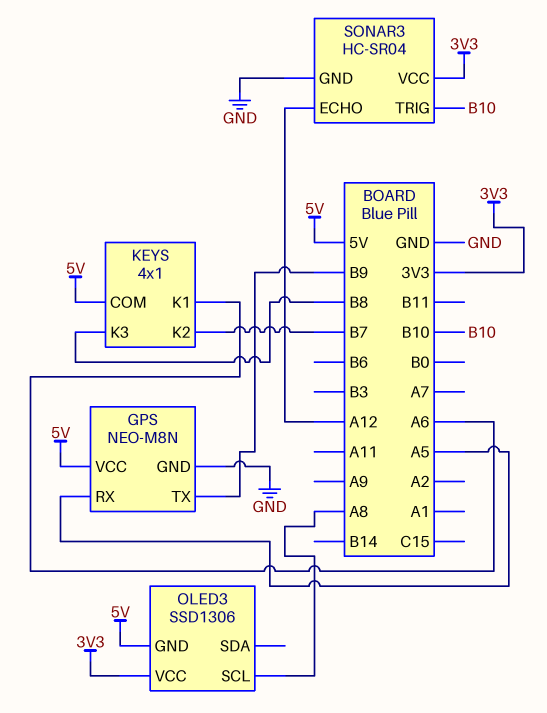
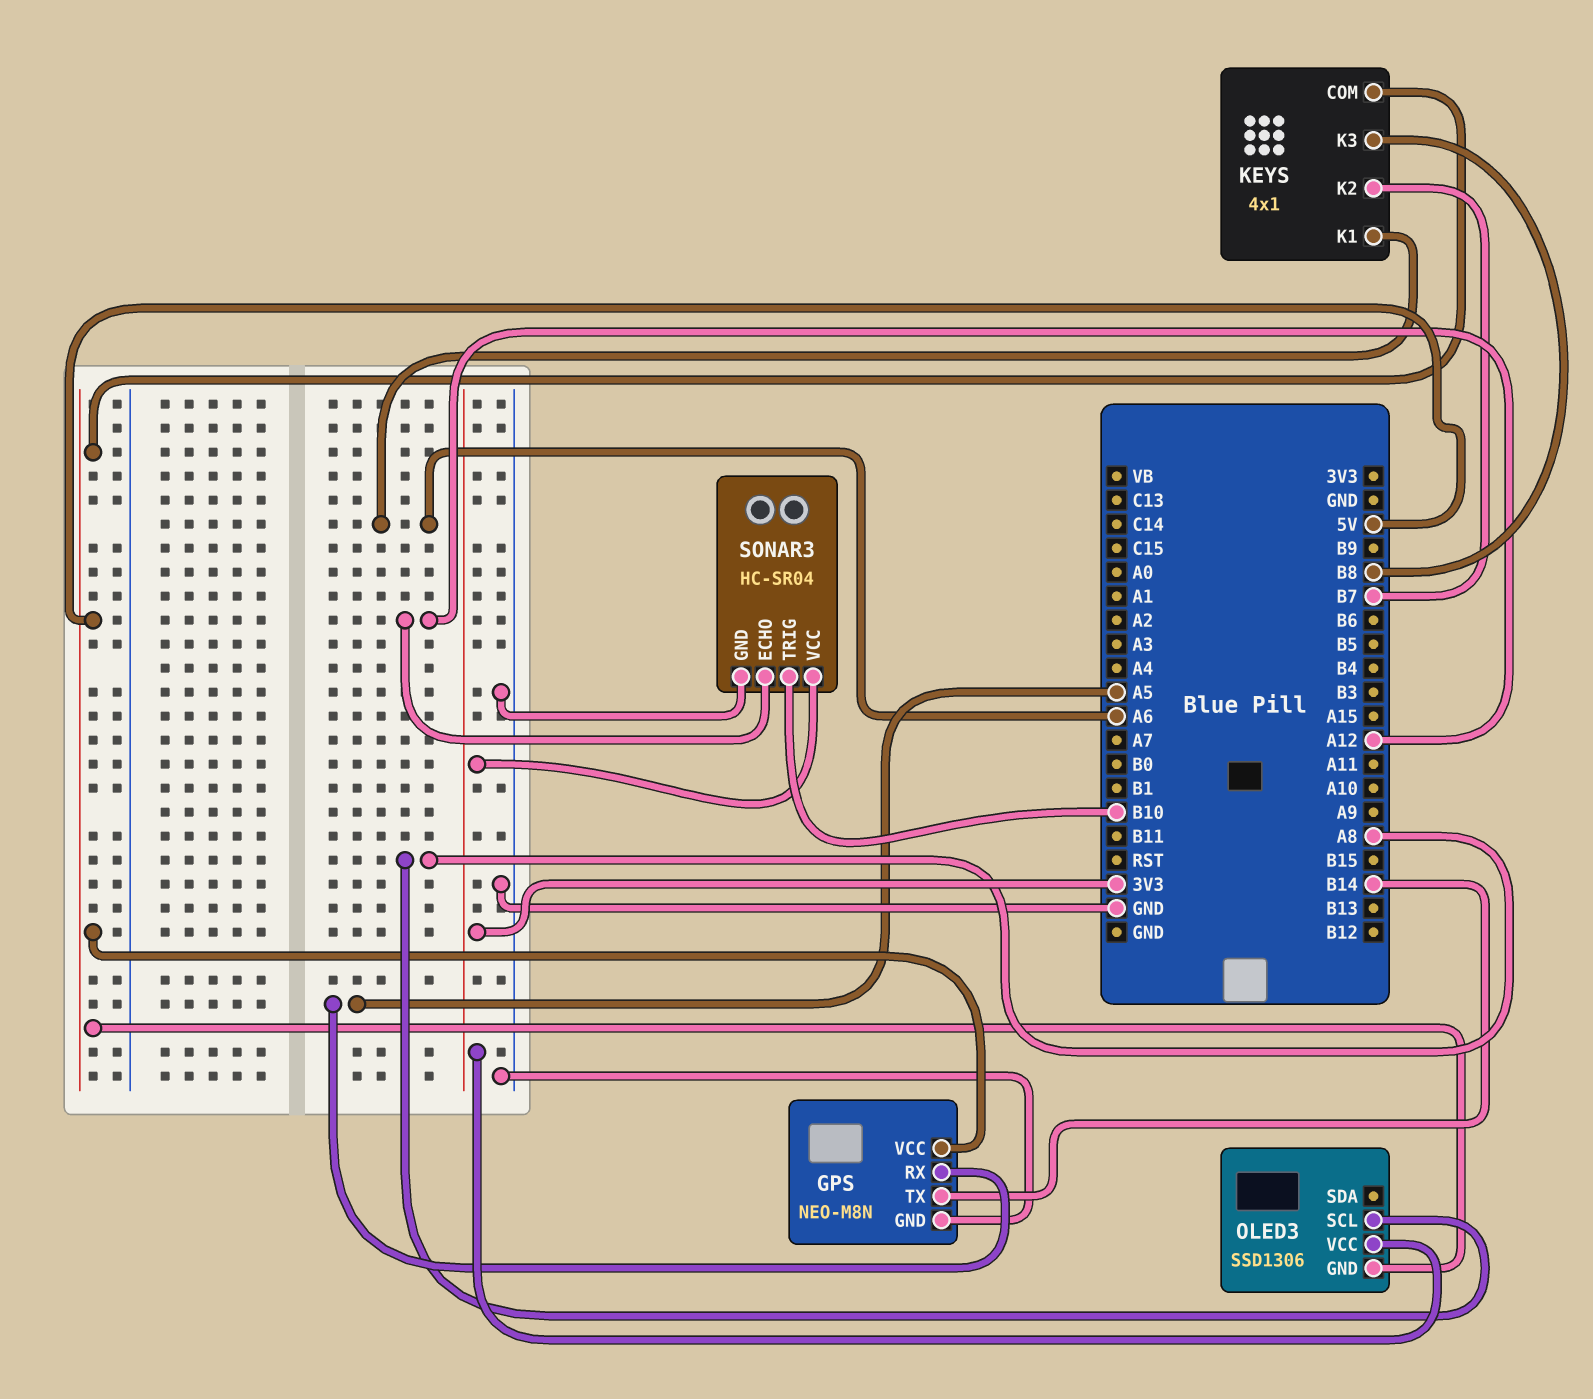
GPS pin TX: B9 -> B14

